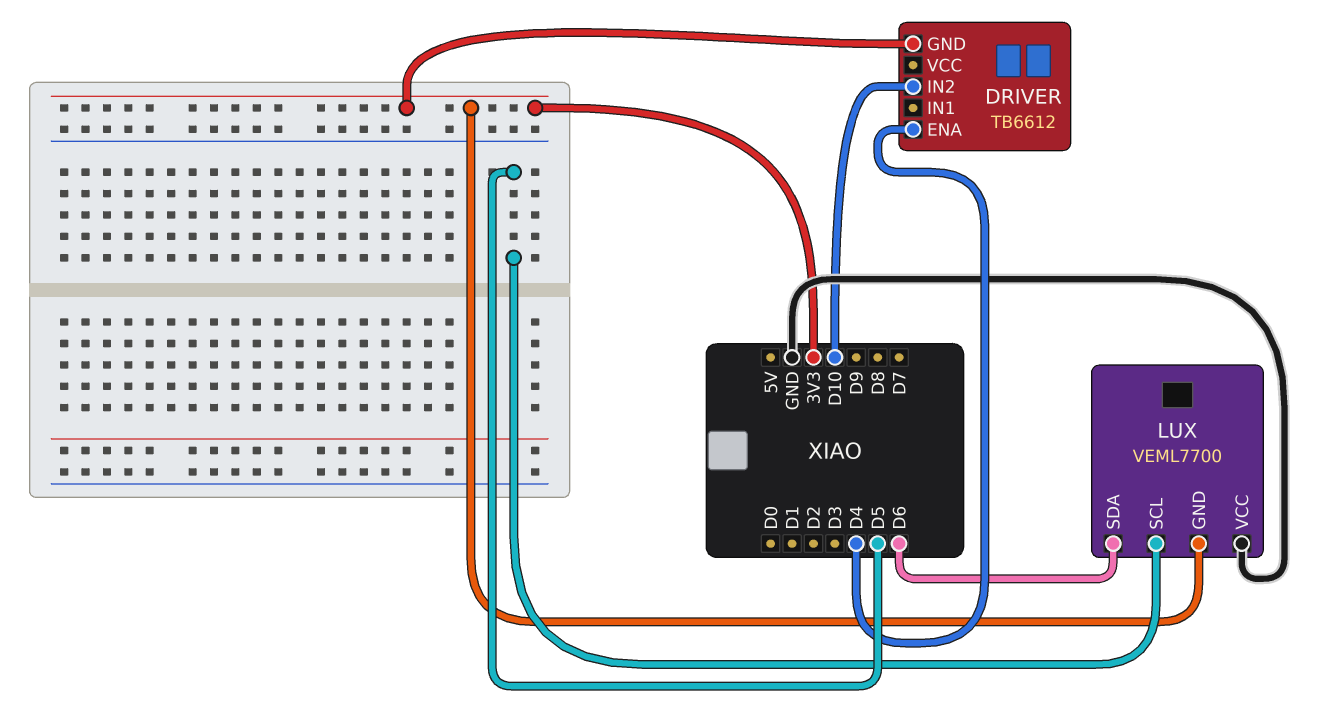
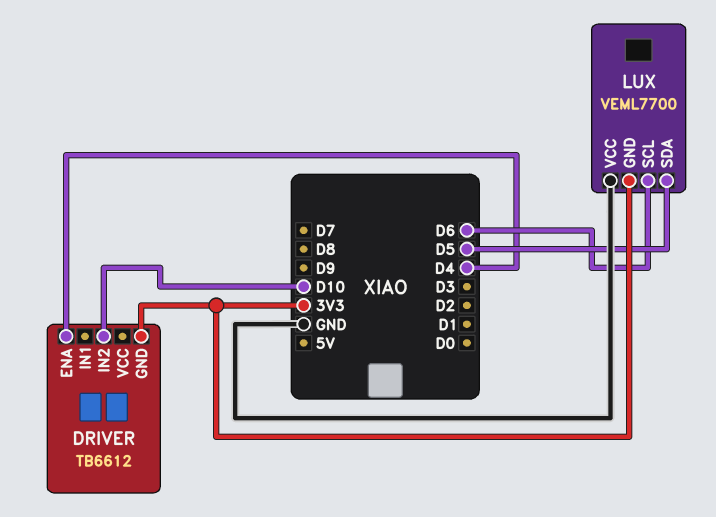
LUX pin SCL: D5 -> D6
LUX pin SDA: D6 -> D5

